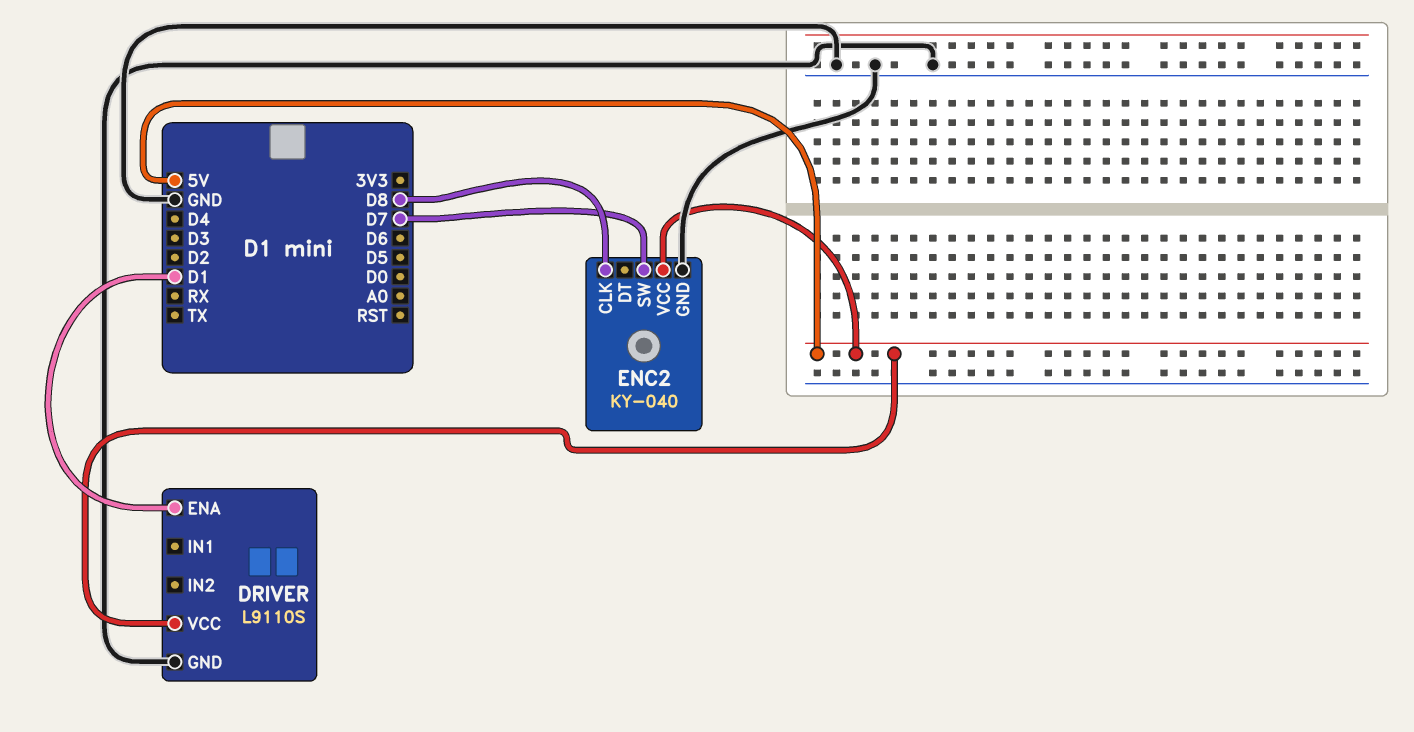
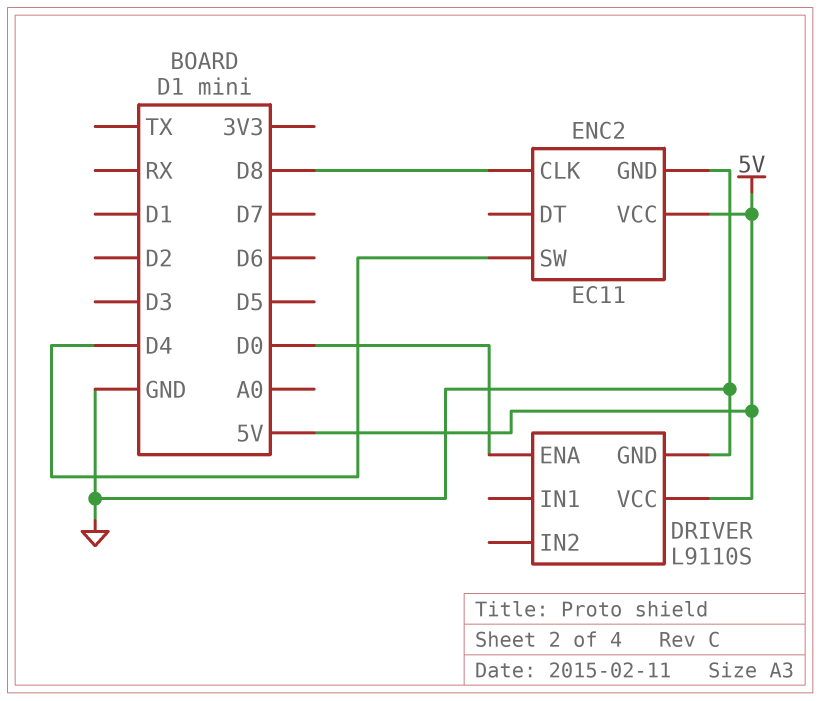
DRIVER pin ENA: D1 -> D0
ENC2: KY-040 -> EC11
ENC2 pin SW: D7 -> D4

